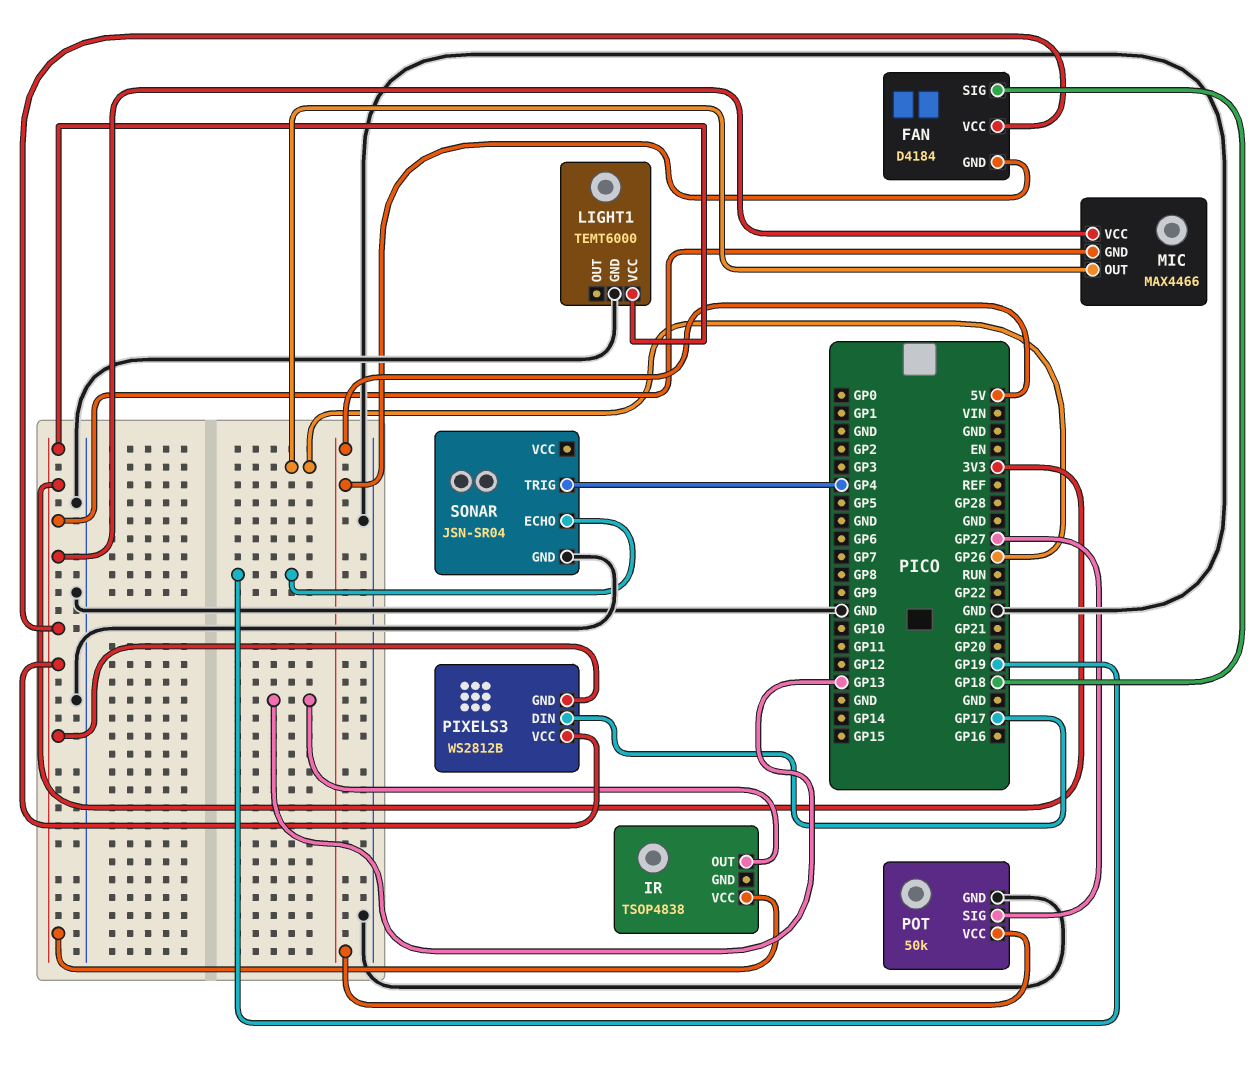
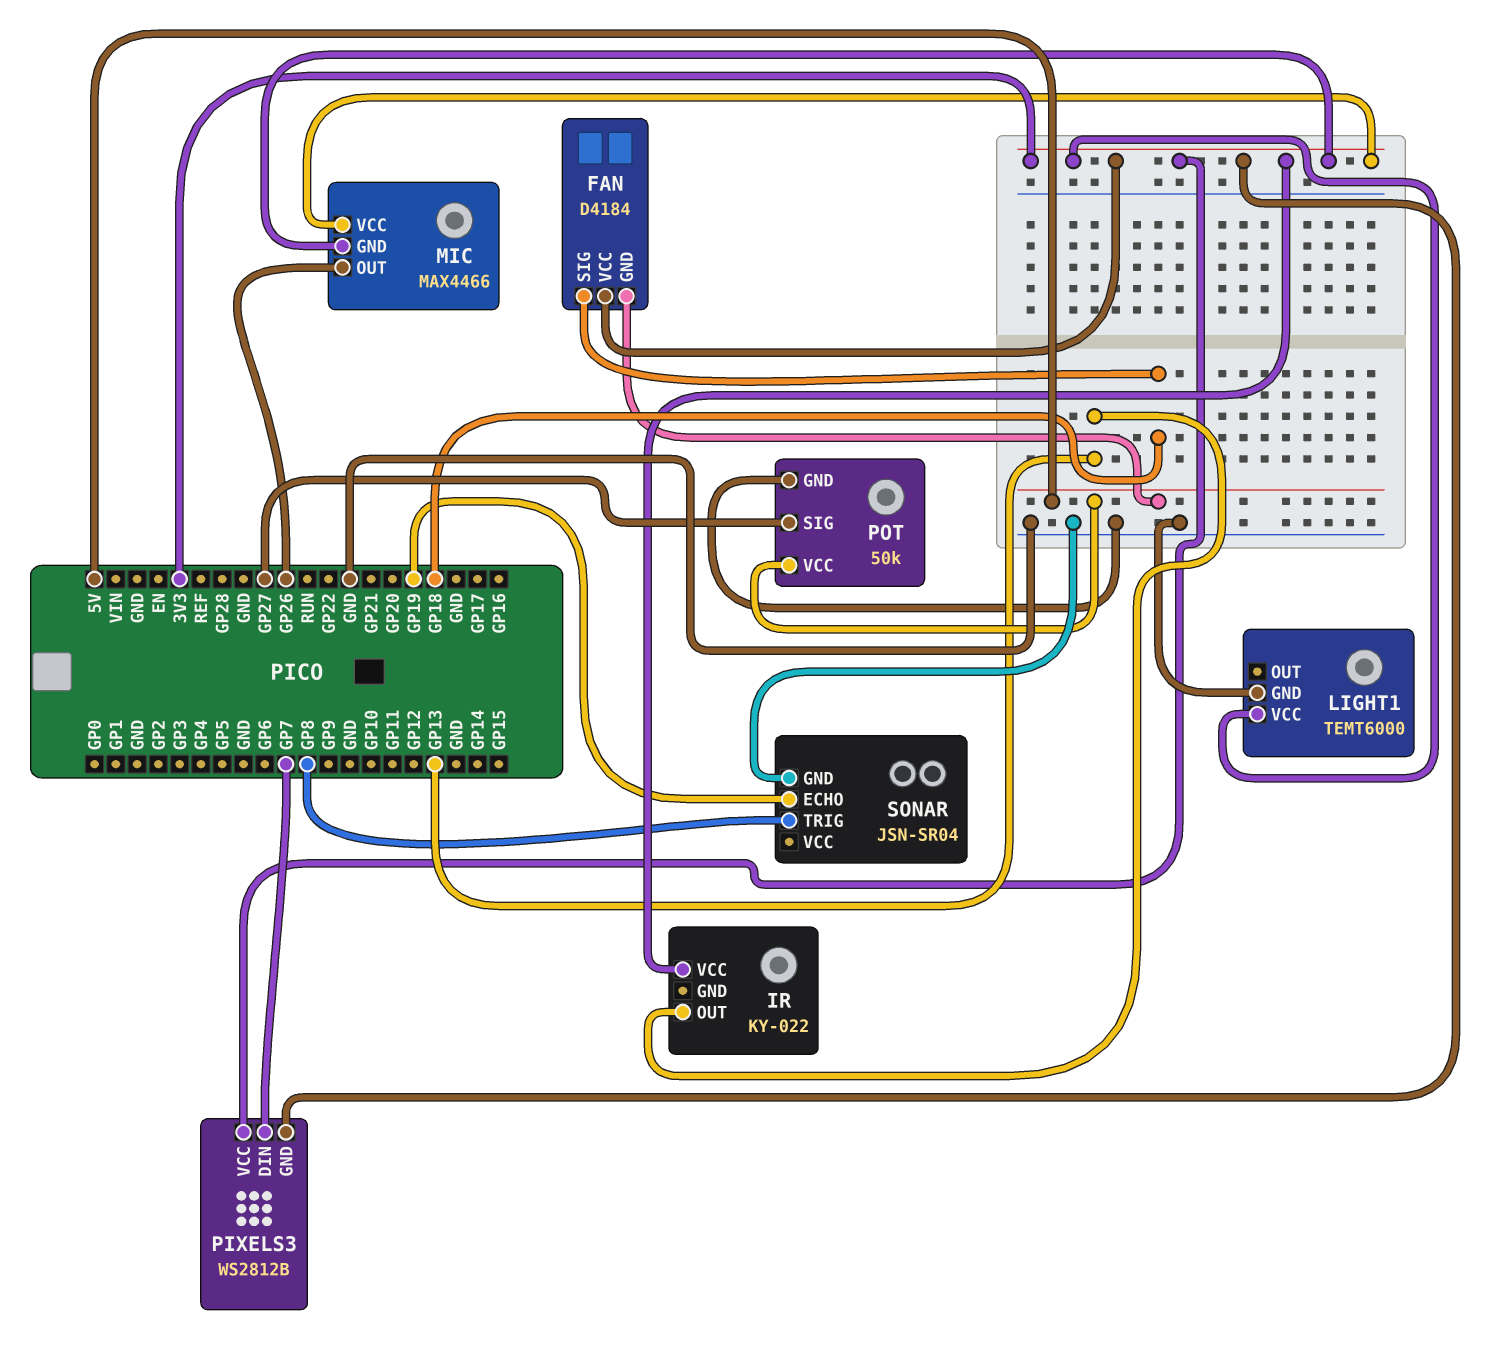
IR: TSOP4838 -> KY-022
PIXELS3 pin DIN: GP17 -> GP7
SONAR pin TRIG: GP4 -> GP8

